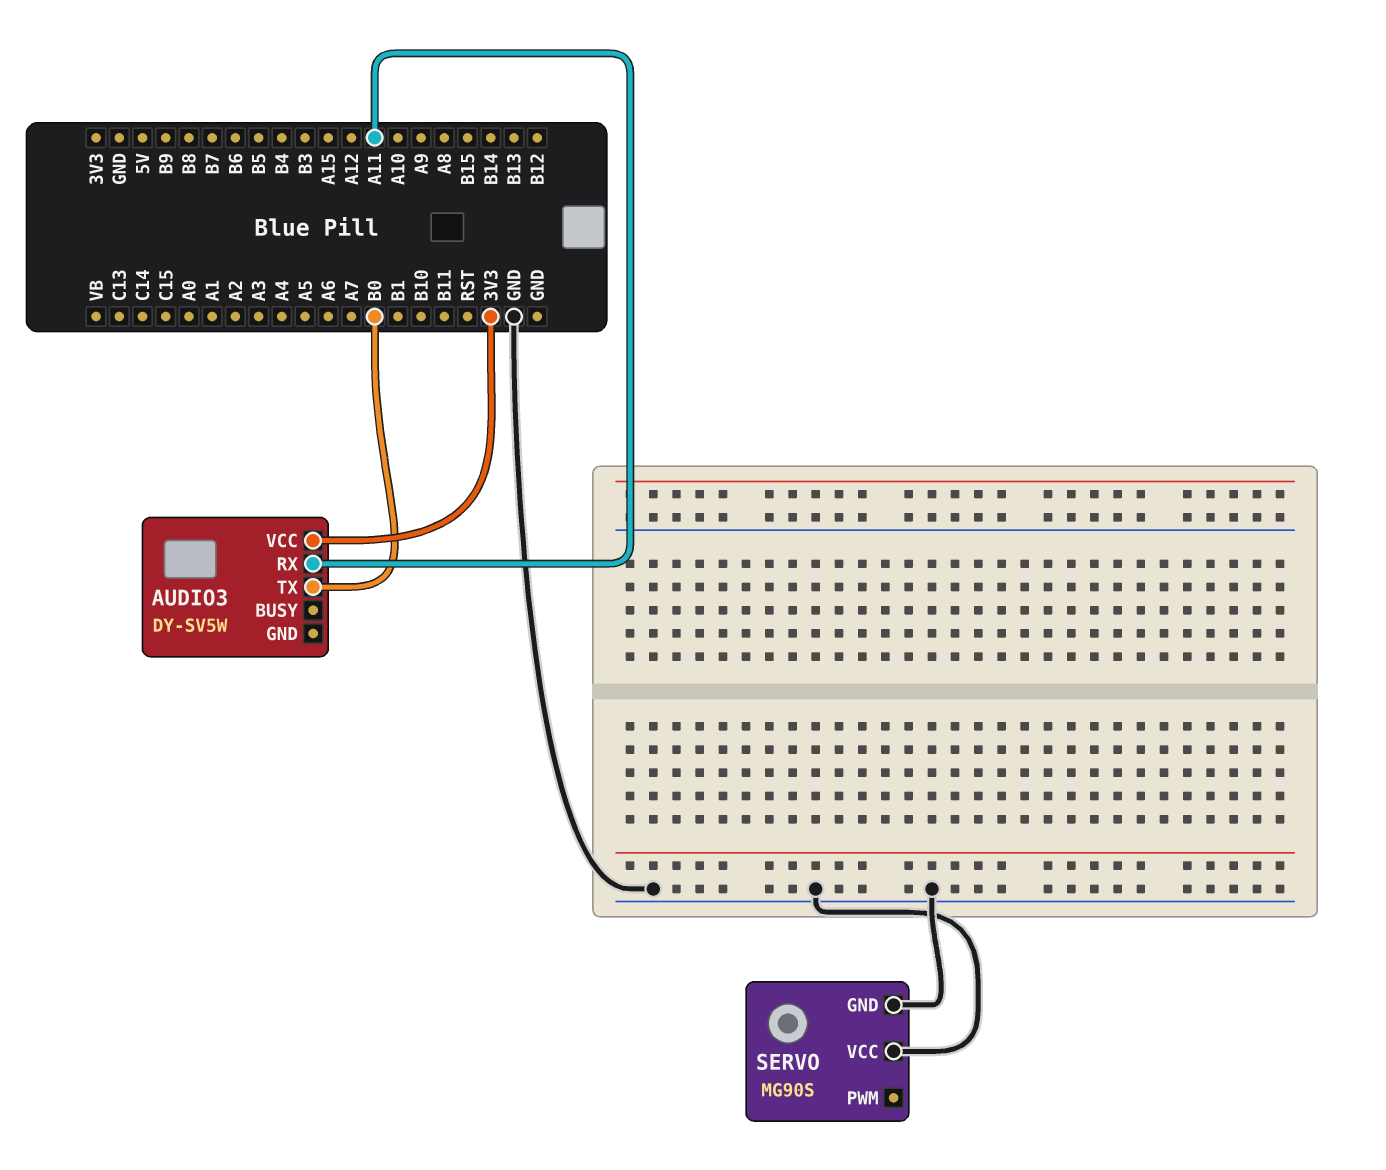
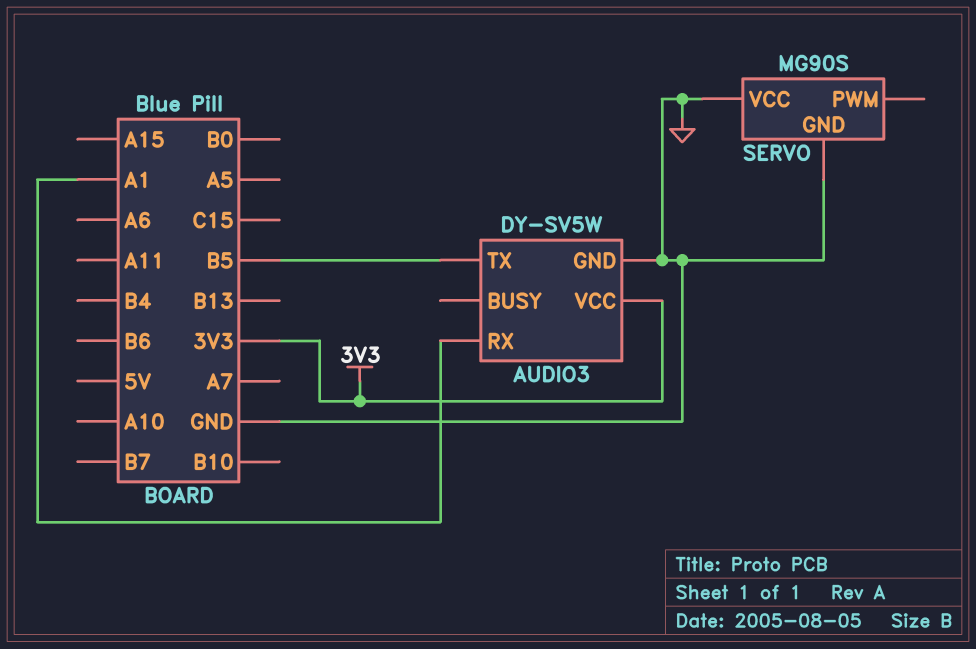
AUDIO3 pin GND: none -> GND
AUDIO3 pin RX: A11 -> A1
AUDIO3 pin TX: B0 -> B5

